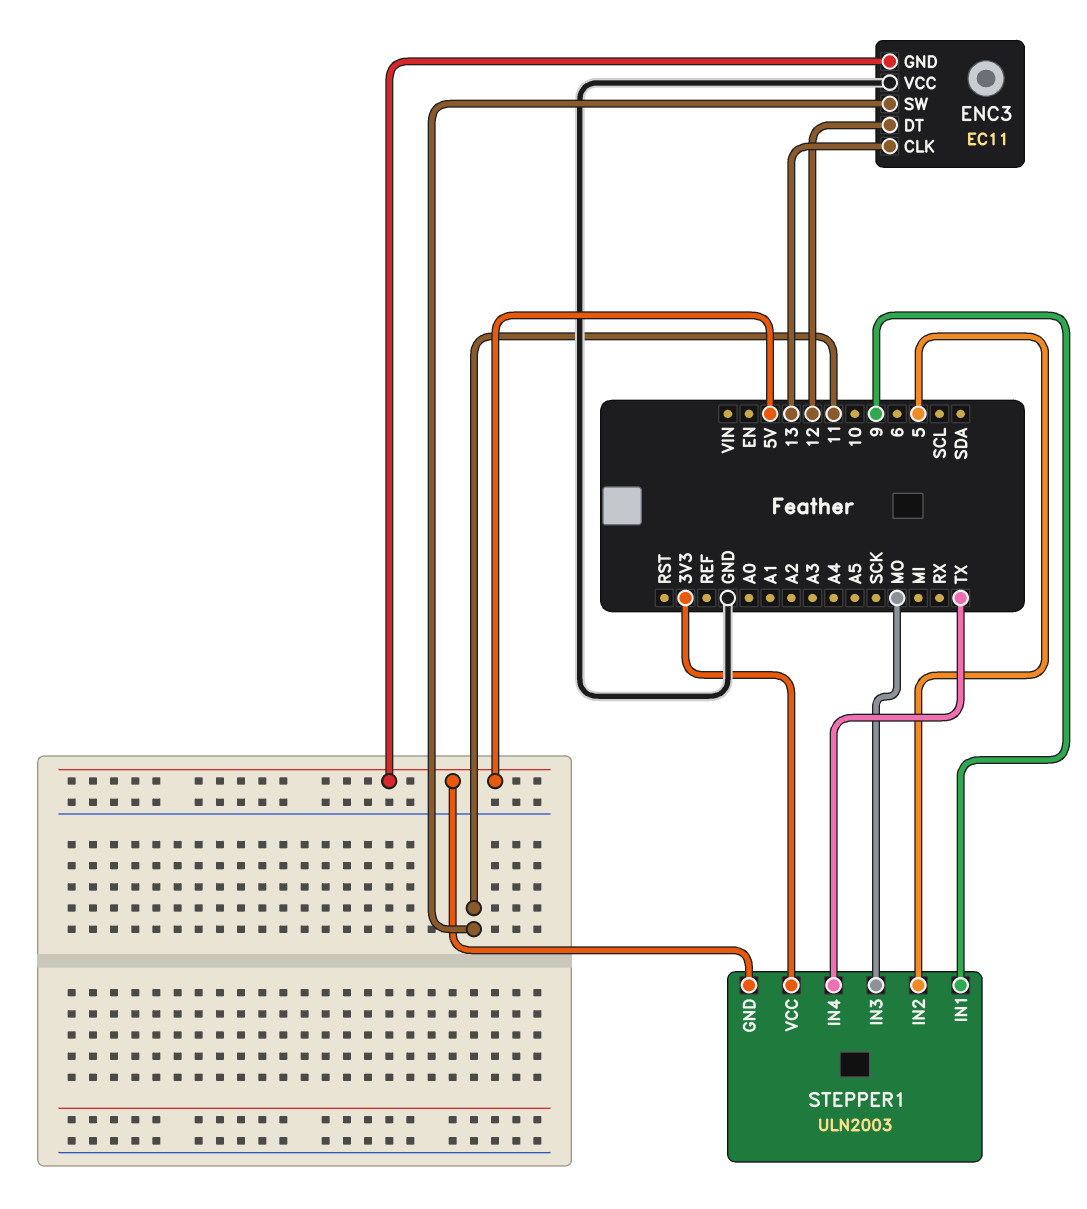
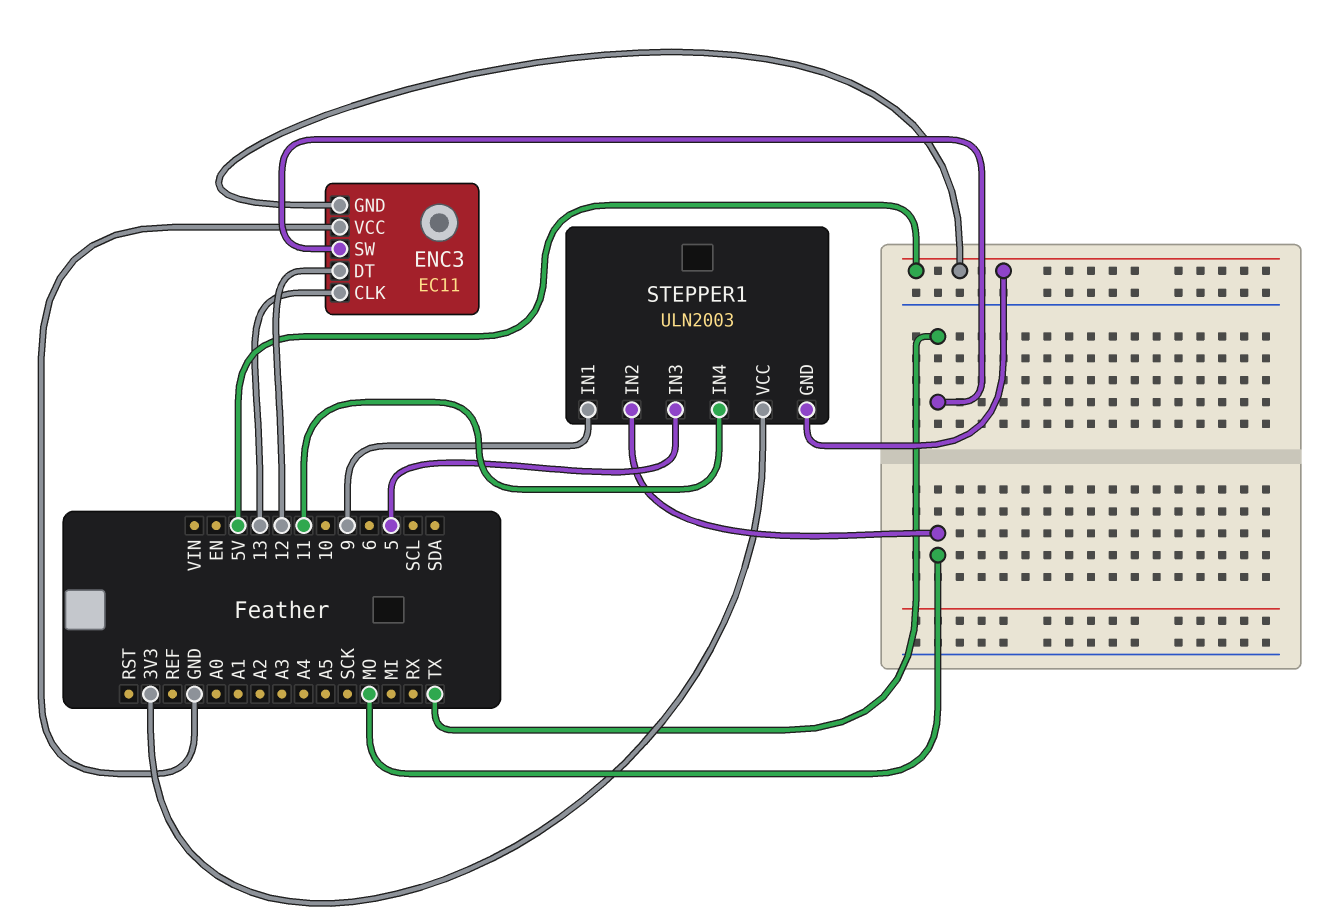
ENC3 pin SW: 11 -> TX
STEPPER1 pin IN2: 5 -> MO
STEPPER1 pin IN3: MO -> 5
STEPPER1 pin IN4: TX -> 11

